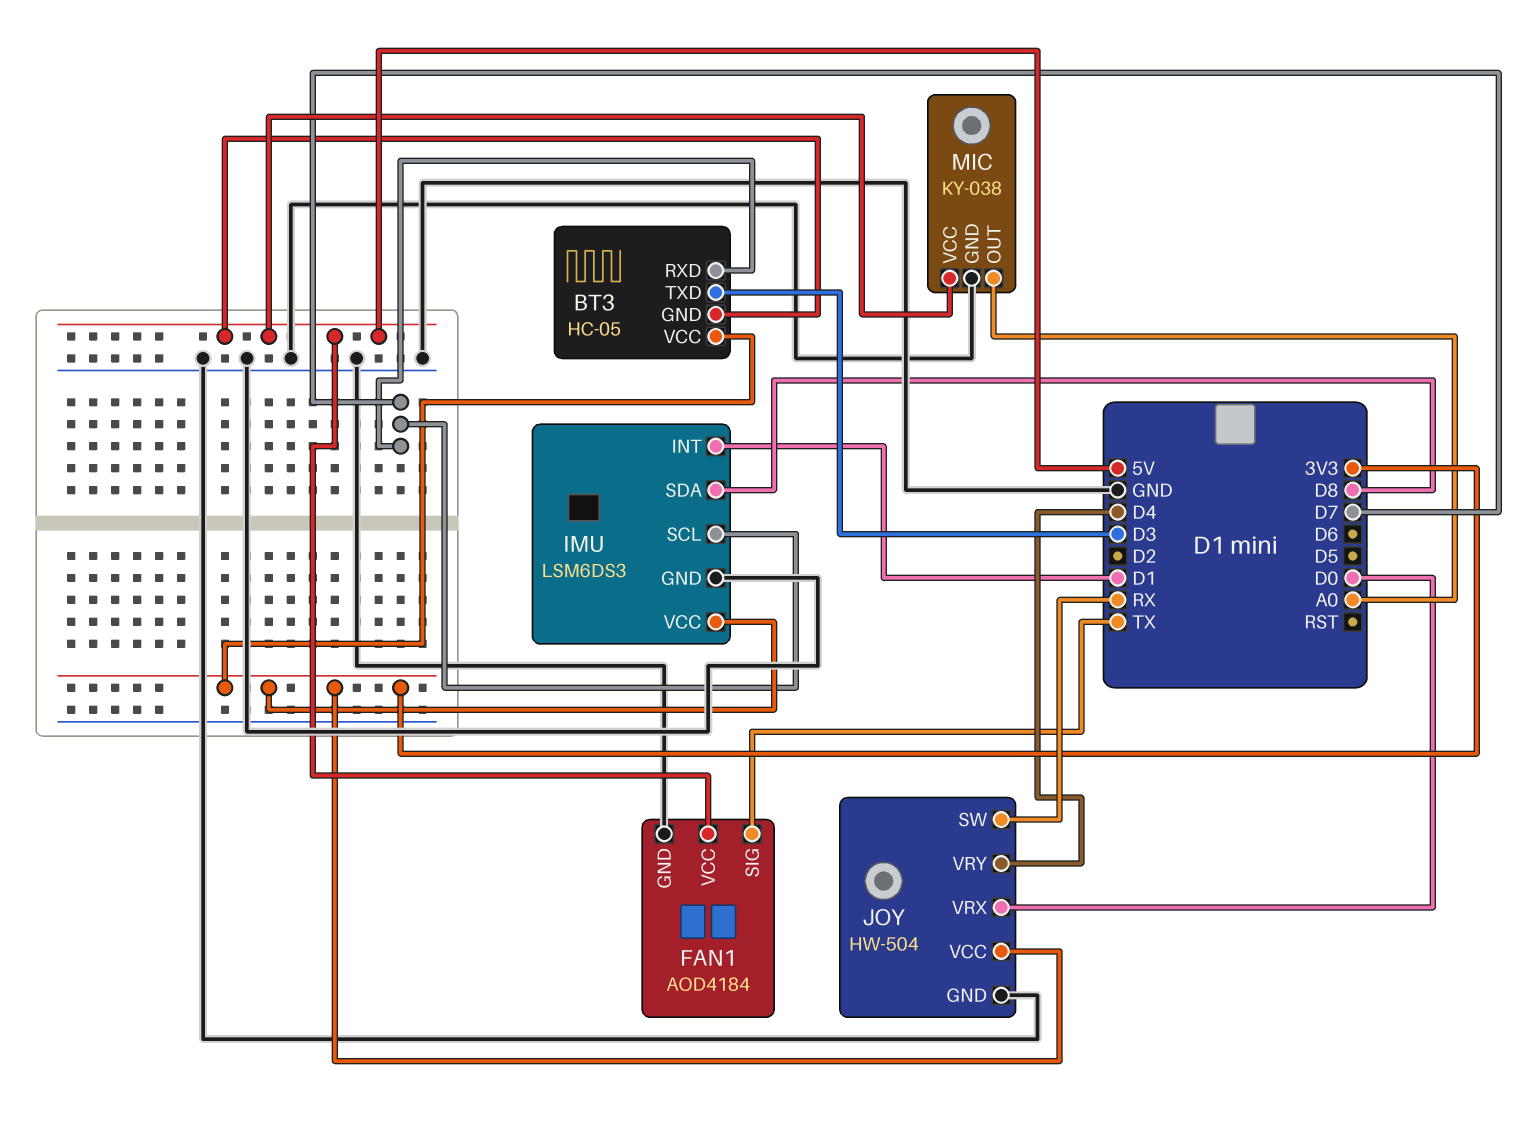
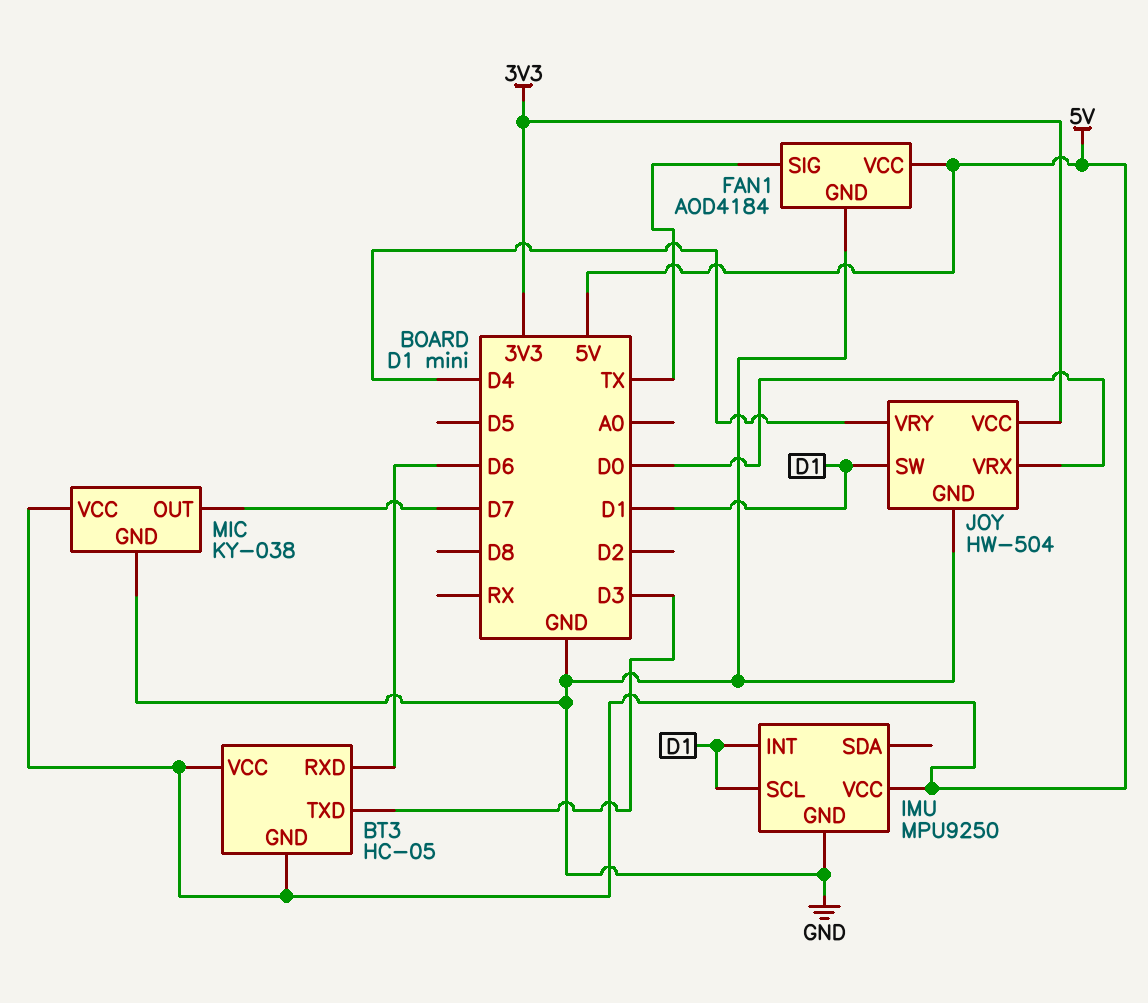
BT3 pin RXD: D7 -> D6
BT3 pin VCC: 3V3 -> 5V
IMU: LSM6DS3 -> MPU9250
IMU pin SCL: D7 -> D1
IMU pin SDA: D8 -> none
IMU pin VCC: 3V3 -> 5V
JOY pin SW: RX -> D1
MIC pin OUT: A0 -> D7

